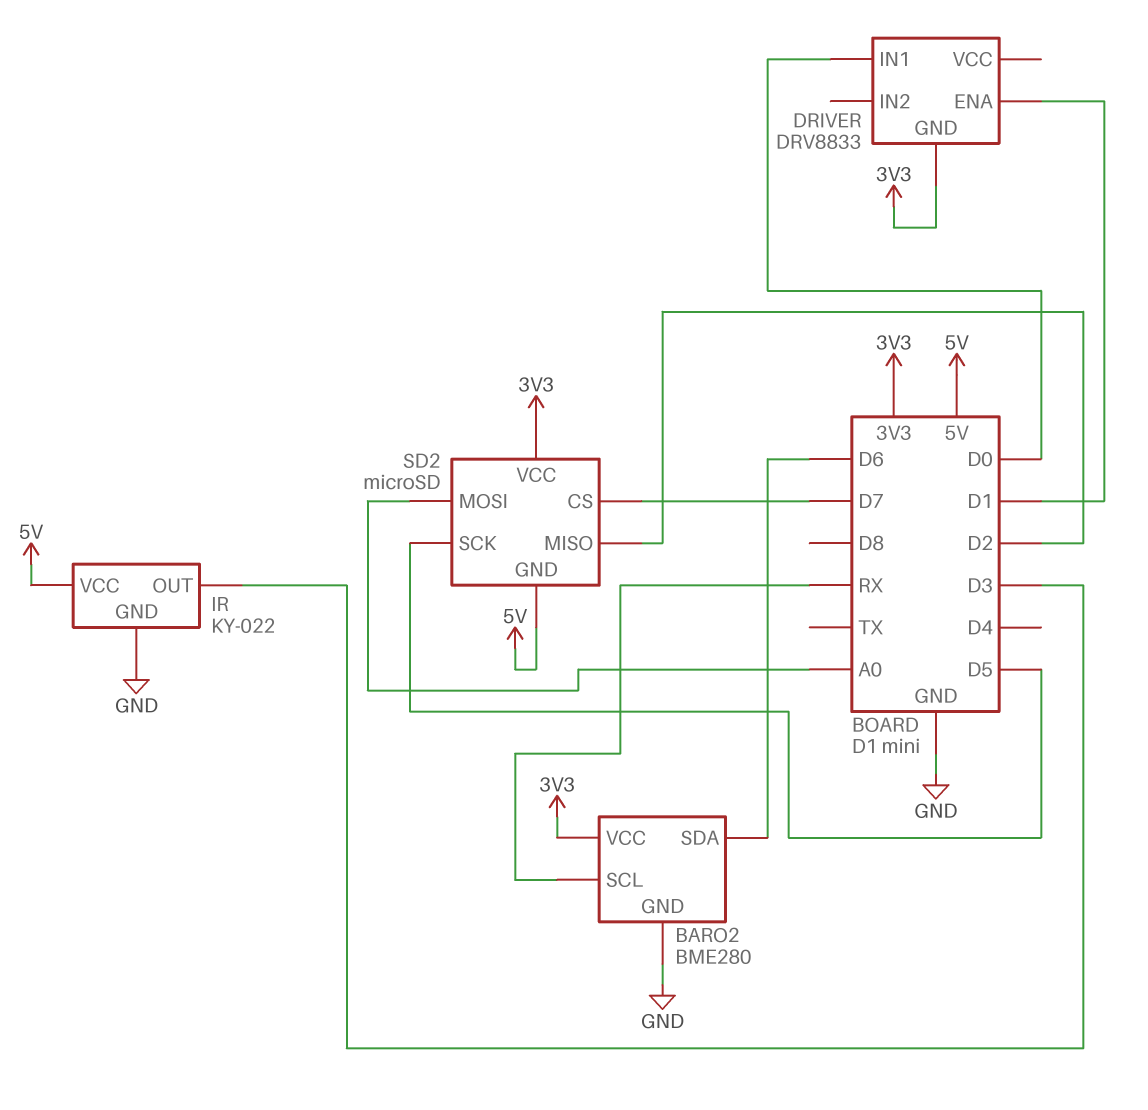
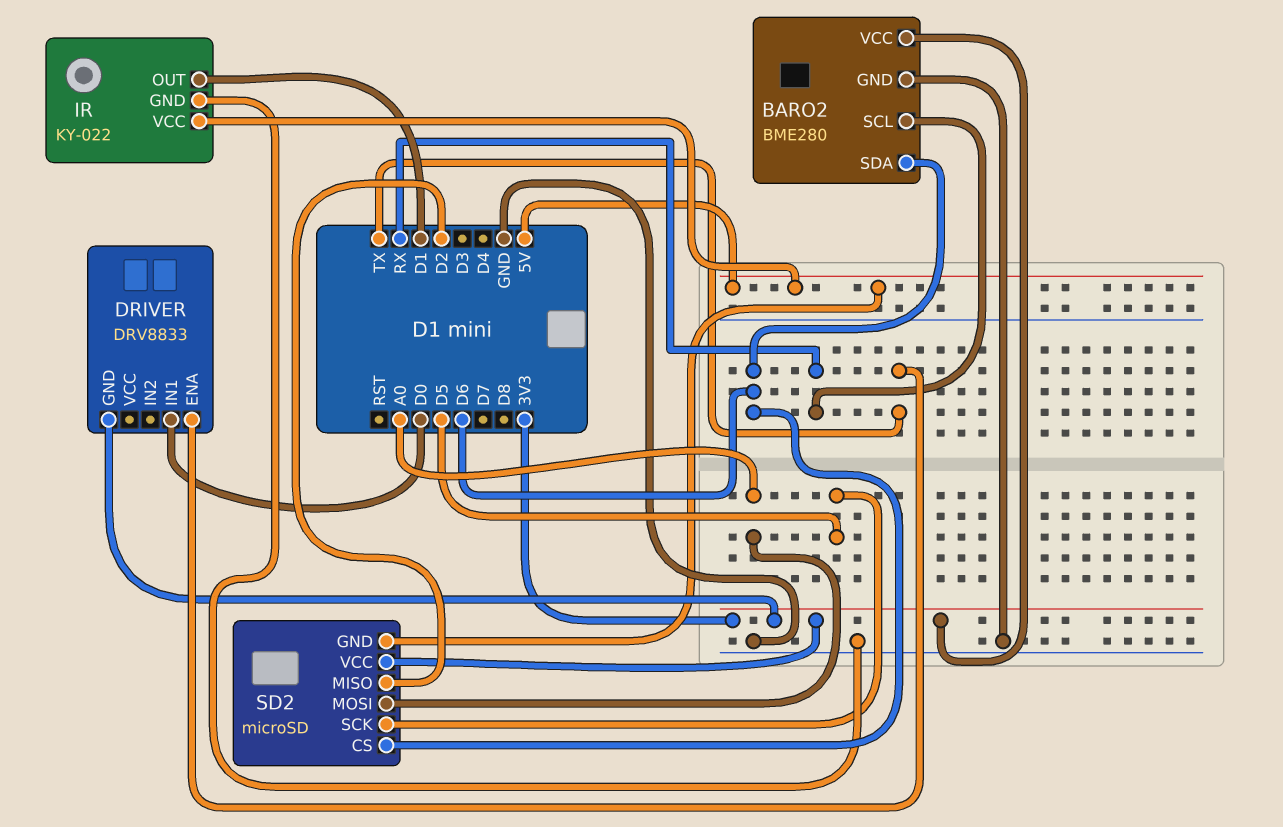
DRIVER pin ENA: D1 -> TX
IR pin OUT: D3 -> D1
SD2 pin CS: D7 -> D6

